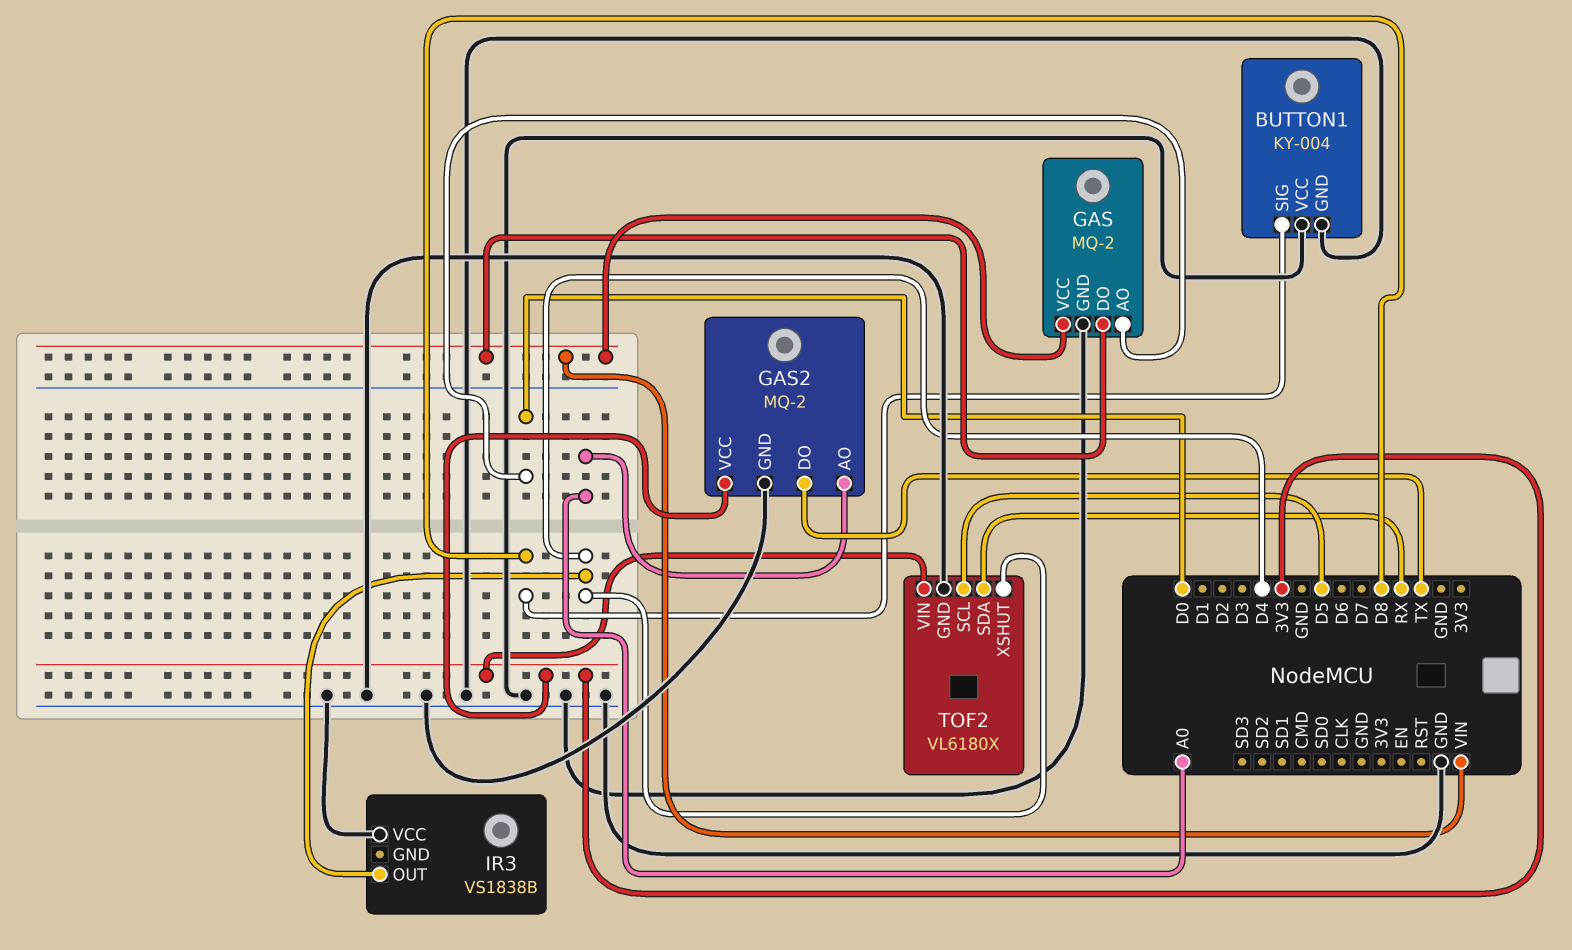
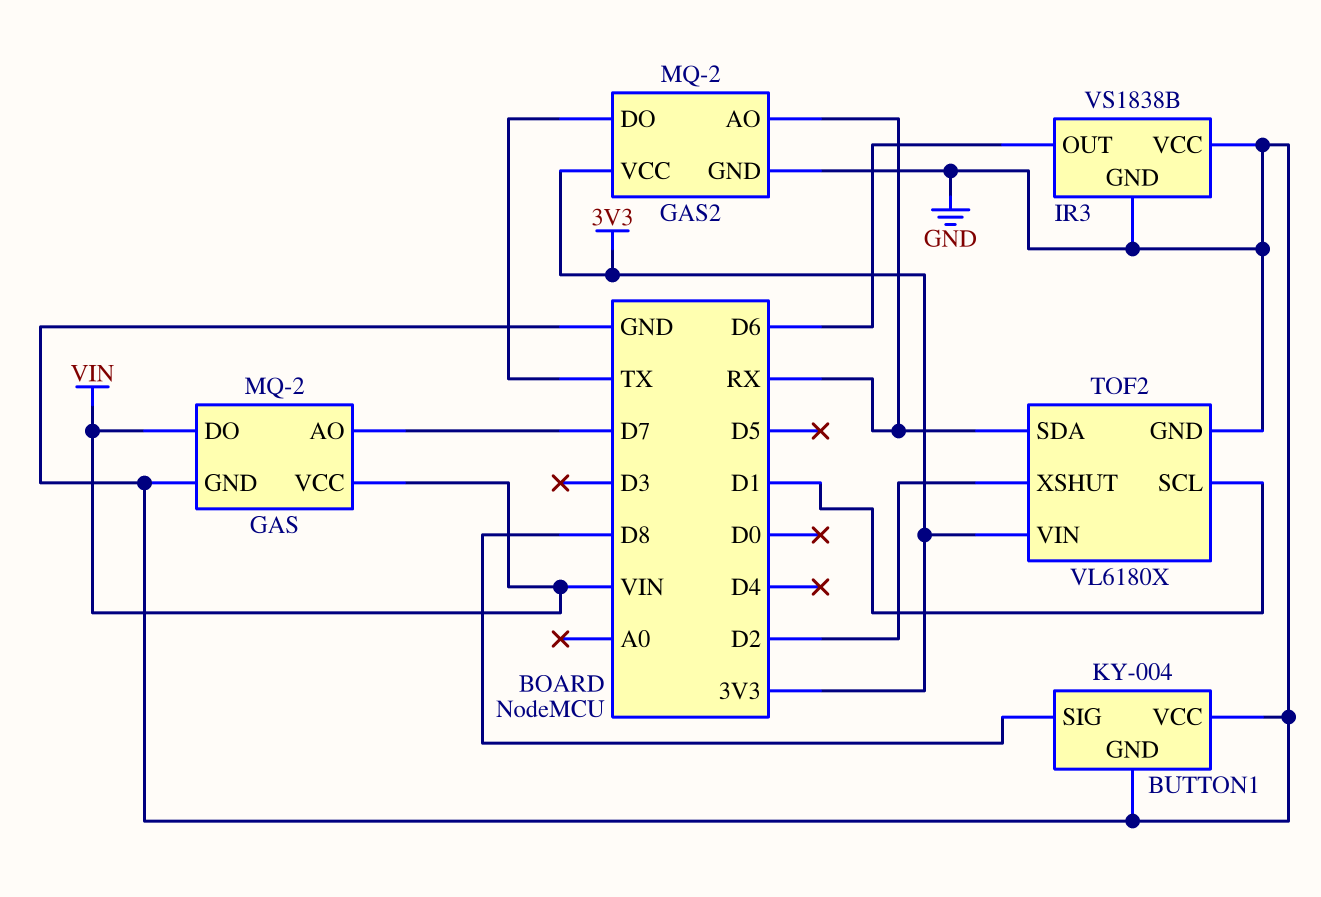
GAS pin AO: D0 -> D7
GAS2 pin AO: A0 -> RX
IR3 pin GND: none -> GND
IR3 pin OUT: D4 -> D6
TOF2 pin SCL: D5 -> D1
TOF2 pin XSHUT: D4 -> D2

